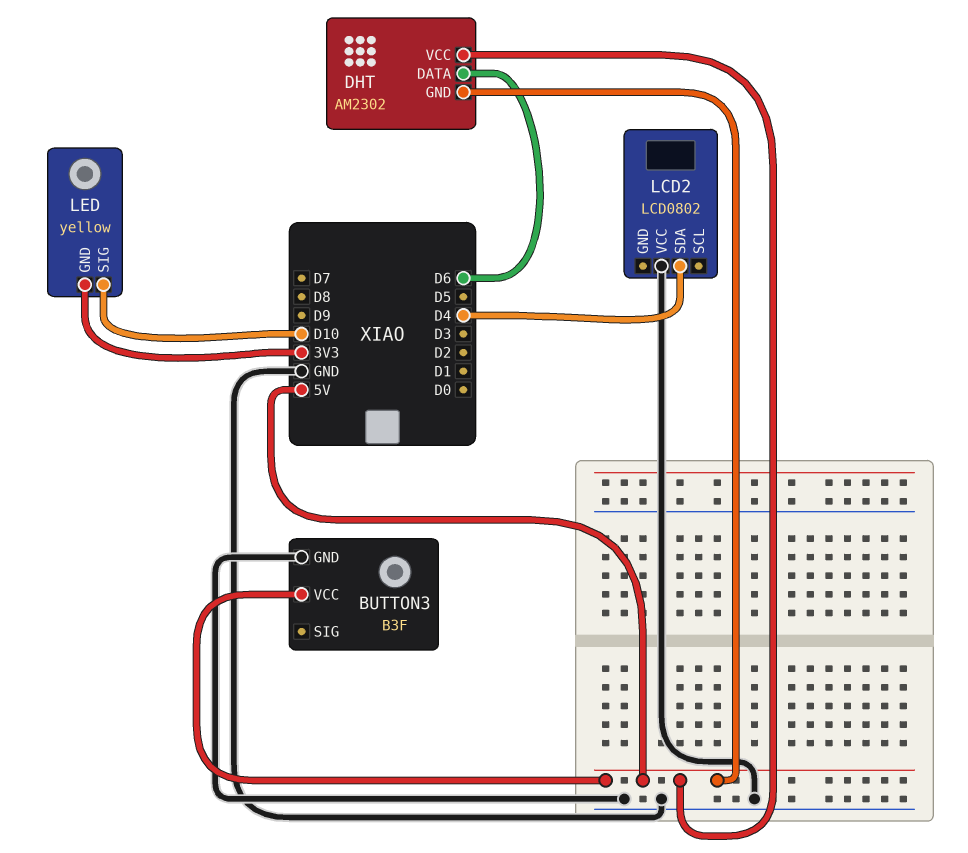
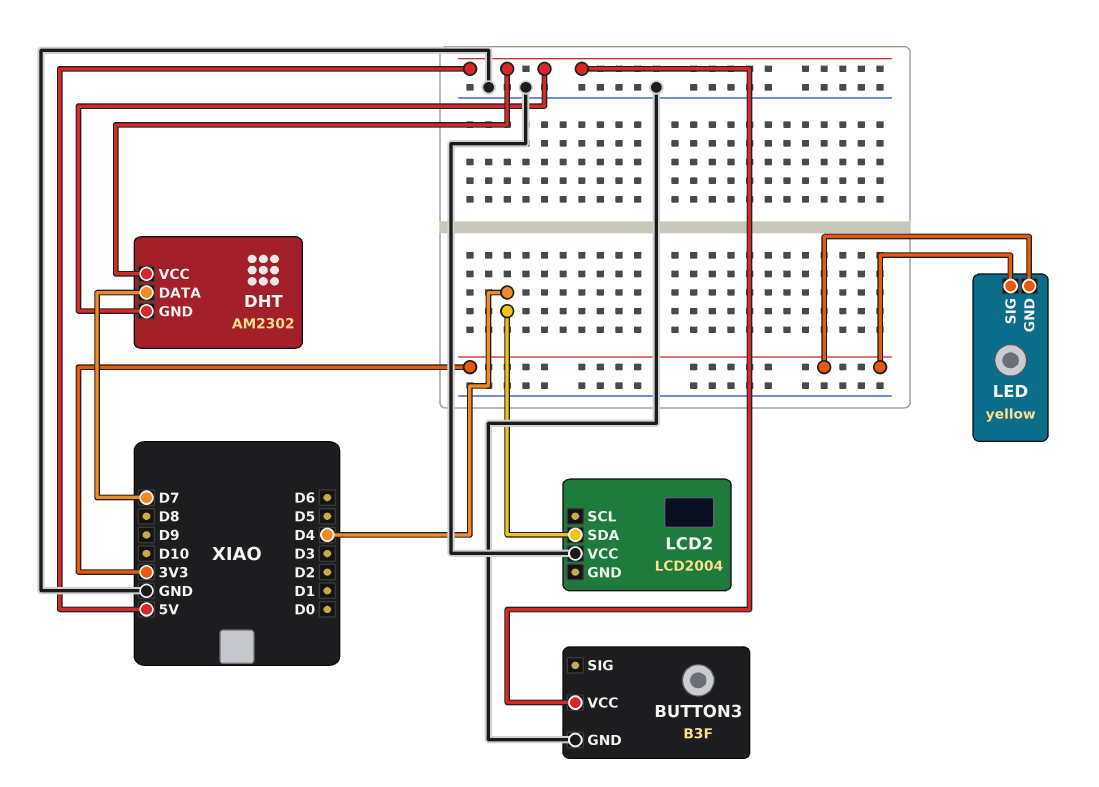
DHT pin DATA: D6 -> D7
LCD2: LCD0802 -> LCD2004
LED pin SIG: D10 -> 3V3

